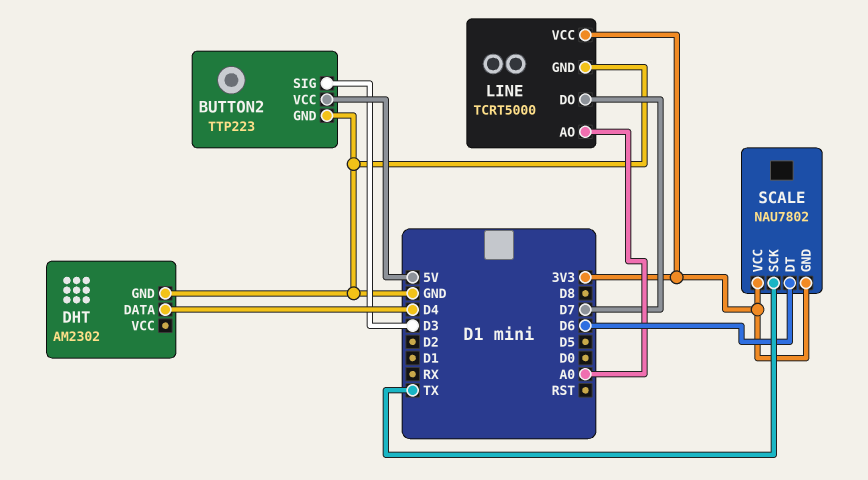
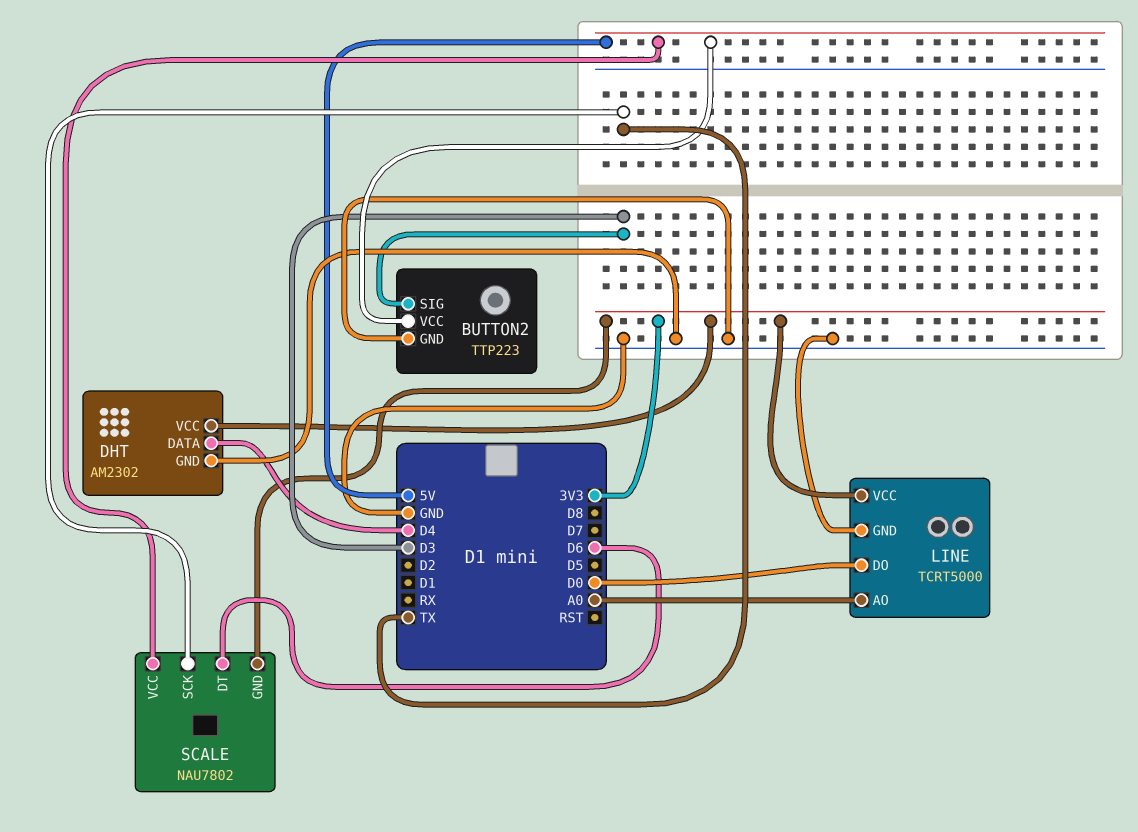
DHT pin VCC: none -> 3V3
LINE pin DO: D7 -> D0
SCALE pin VCC: 3V3 -> 5V

